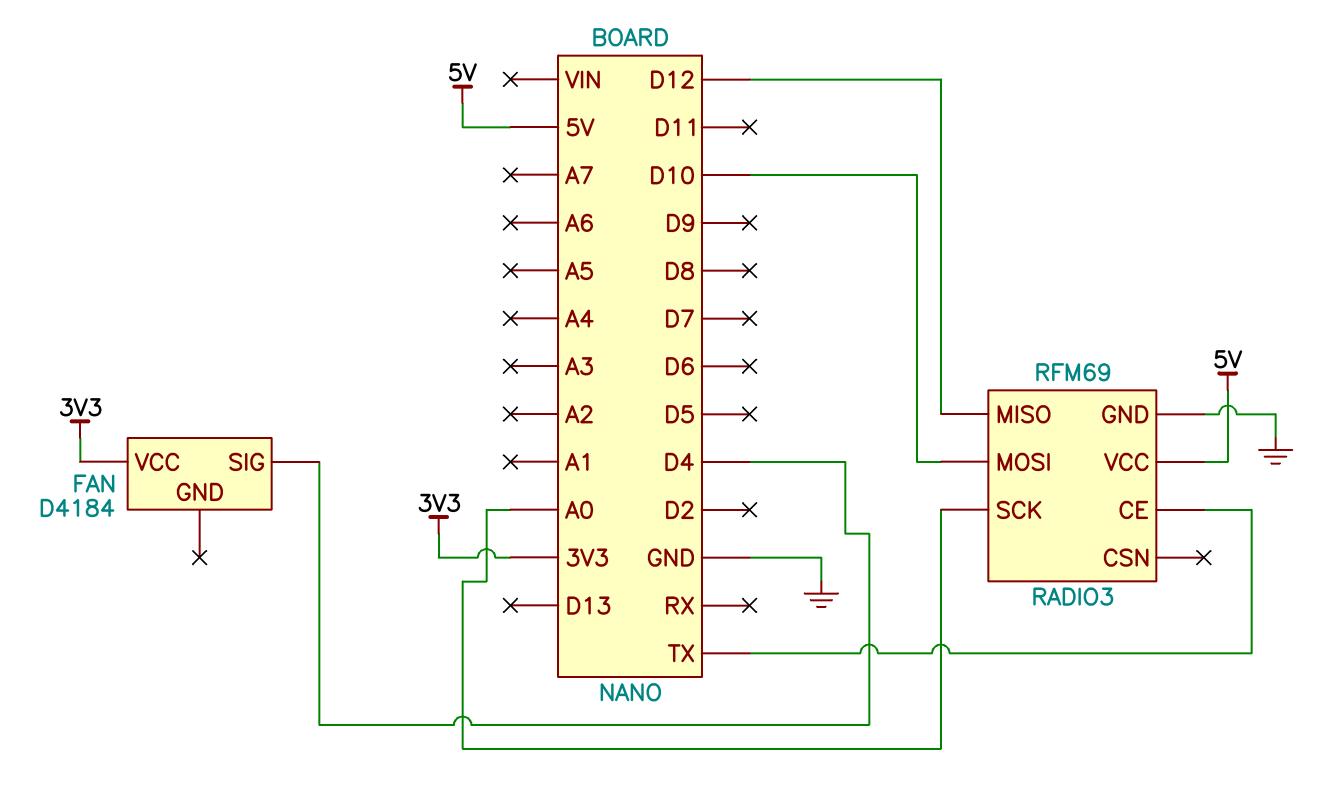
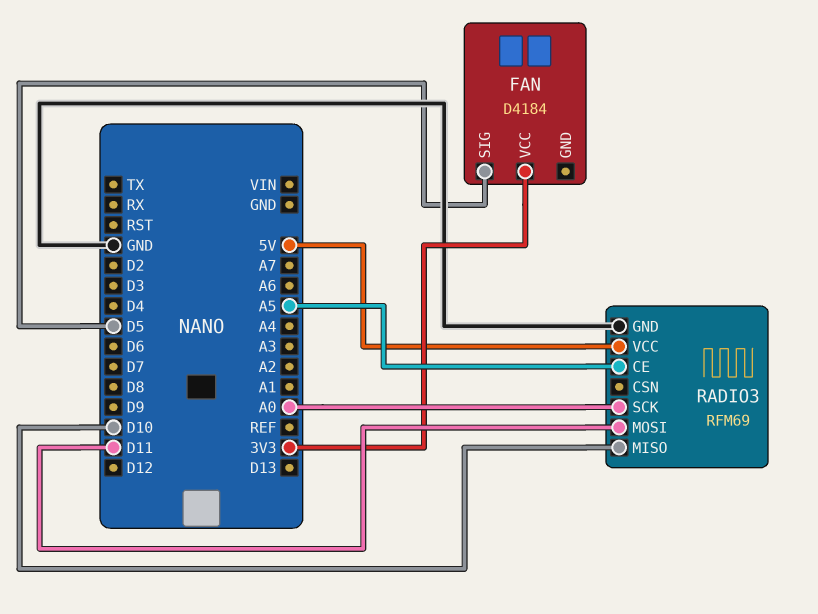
FAN pin SIG: D4 -> D5
RADIO3 pin CE: TX -> A5
RADIO3 pin MISO: D12 -> D10
RADIO3 pin MOSI: D10 -> D11

